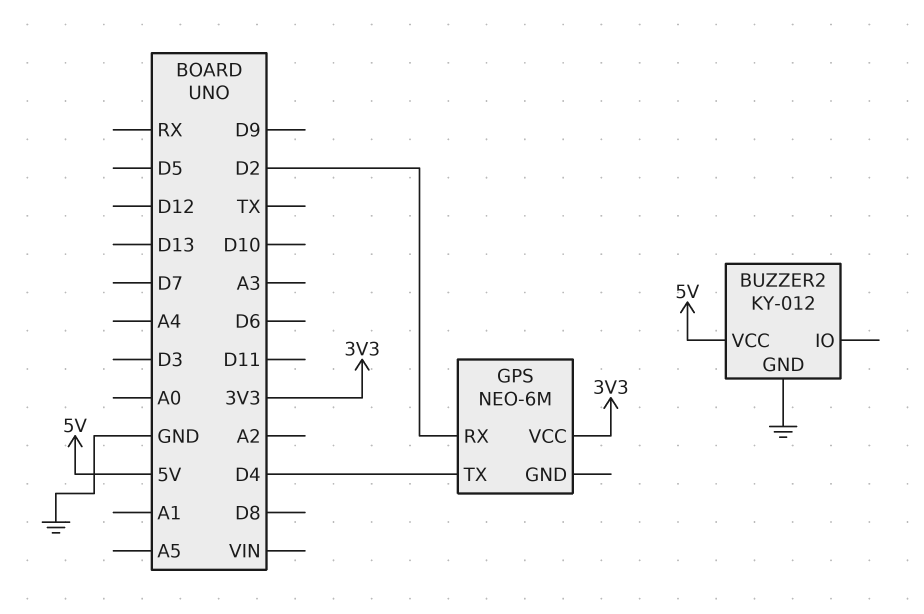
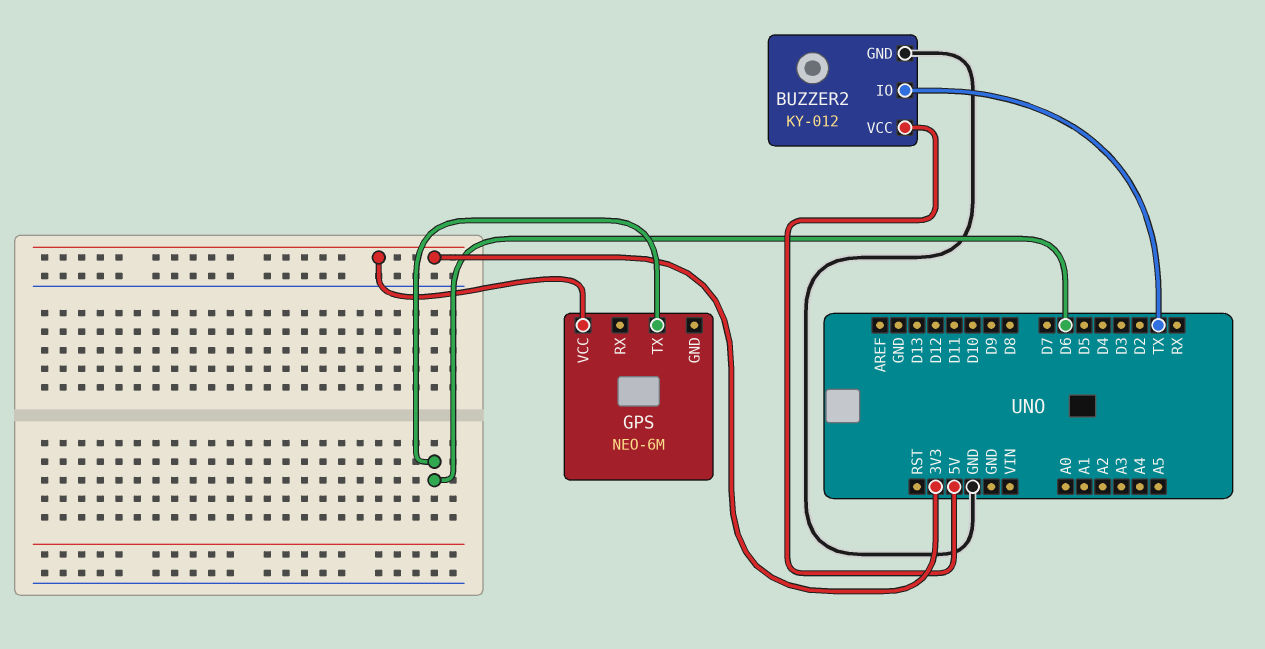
BUZZER2 pin IO: none -> TX
GPS pin RX: D2 -> none
GPS pin TX: D4 -> D6

